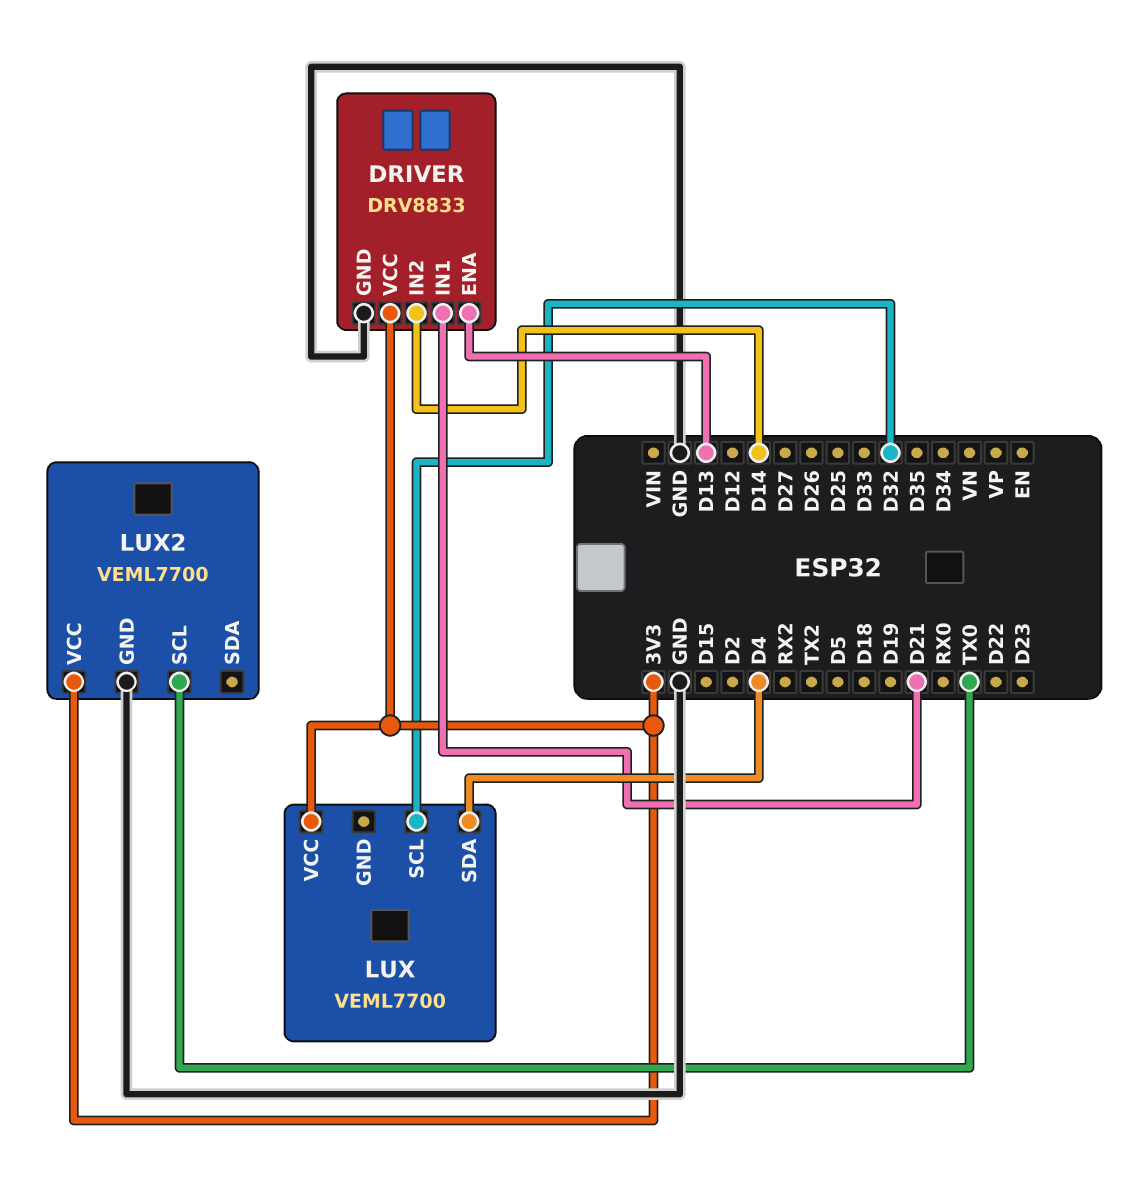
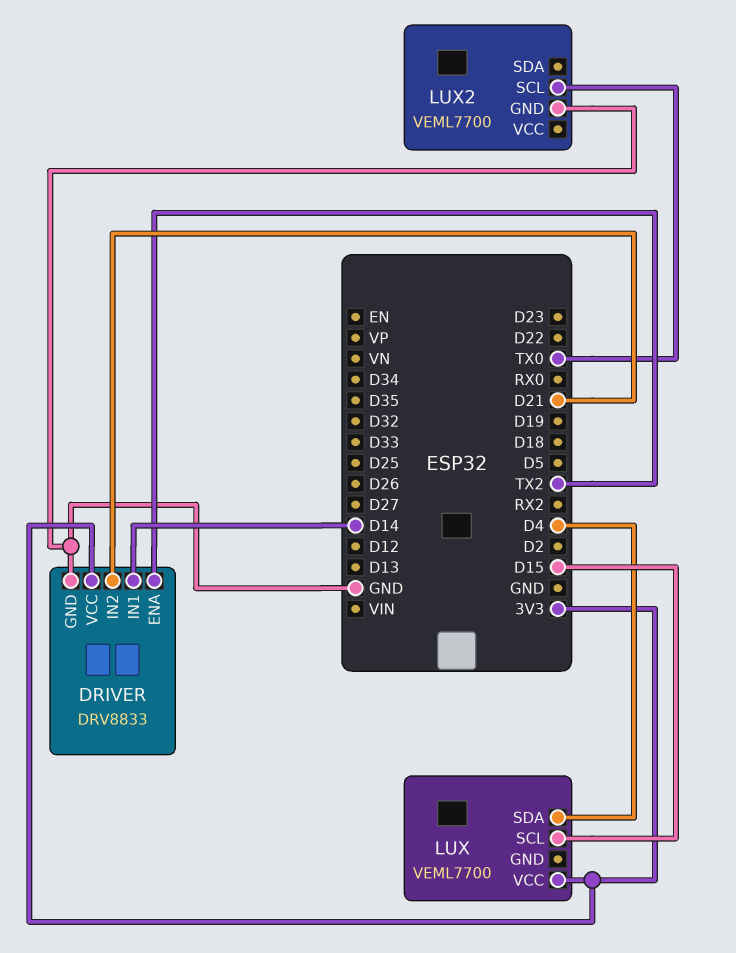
DRIVER pin ENA: D13 -> TX2
DRIVER pin IN1: D21 -> D14
DRIVER pin IN2: D14 -> D21
LUX pin SCL: D32 -> D15
LUX2 pin VCC: 3V3 -> none

